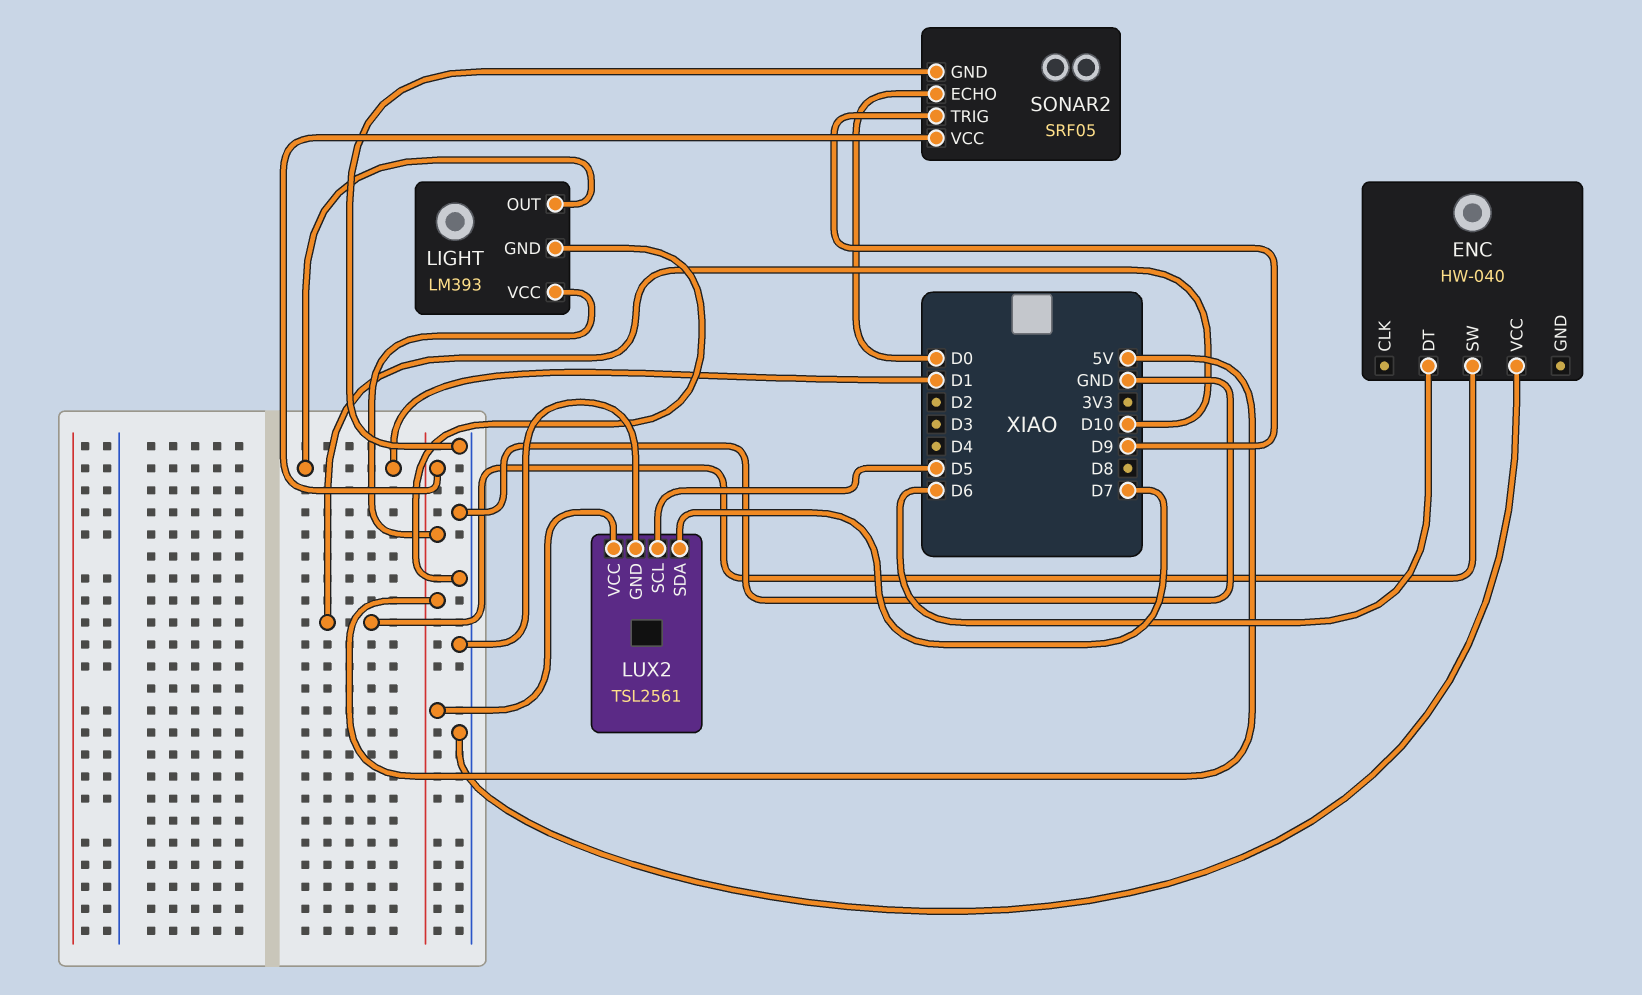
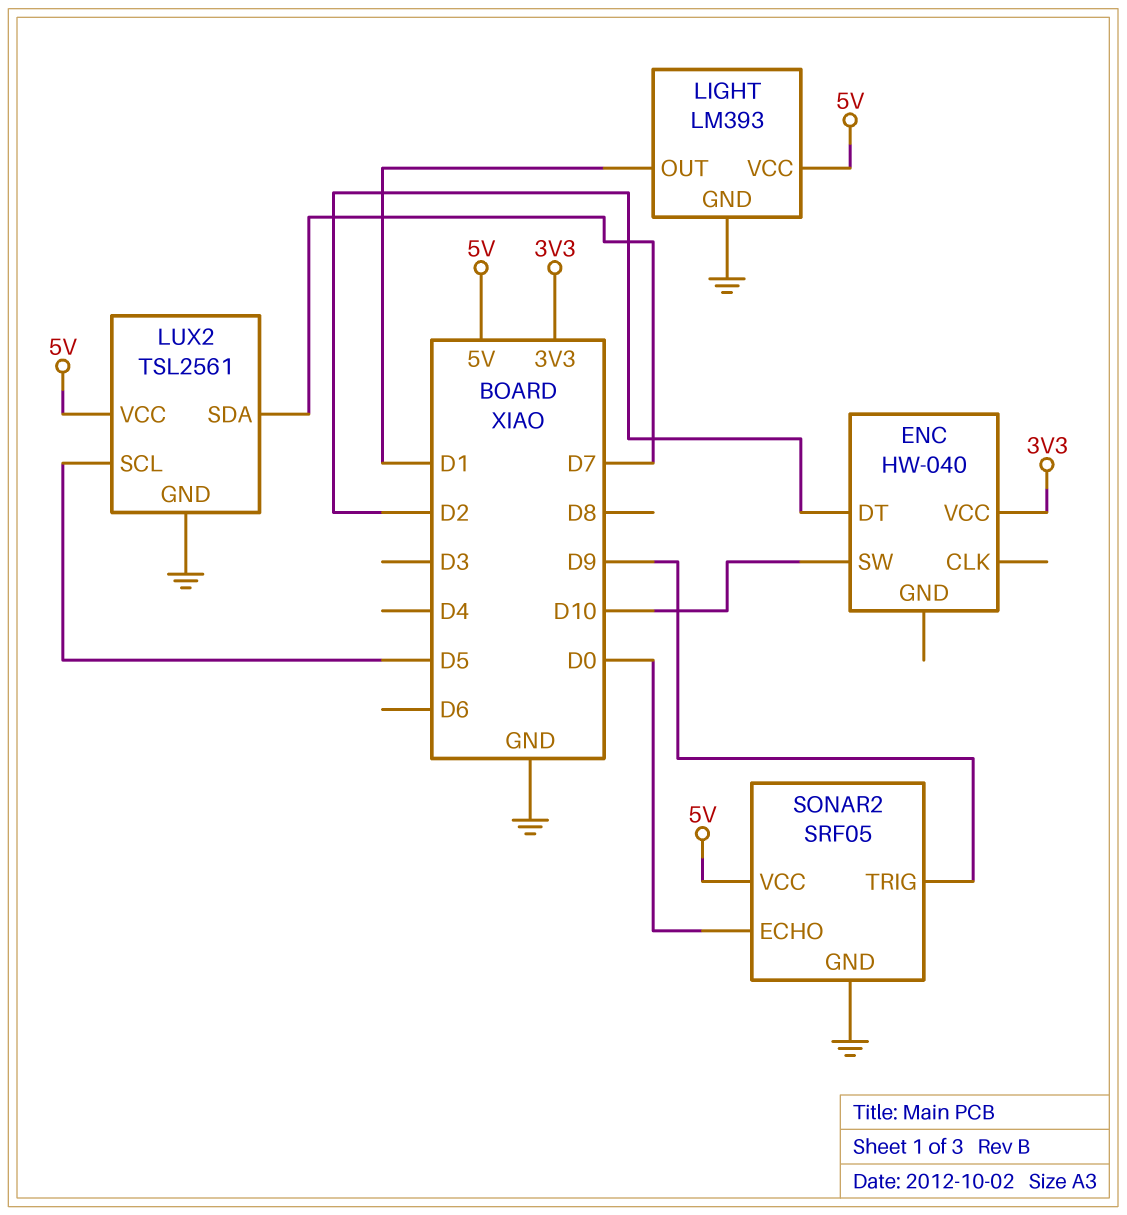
ENC pin DT: D6 -> D2
ENC pin VCC: GND -> 3V3

